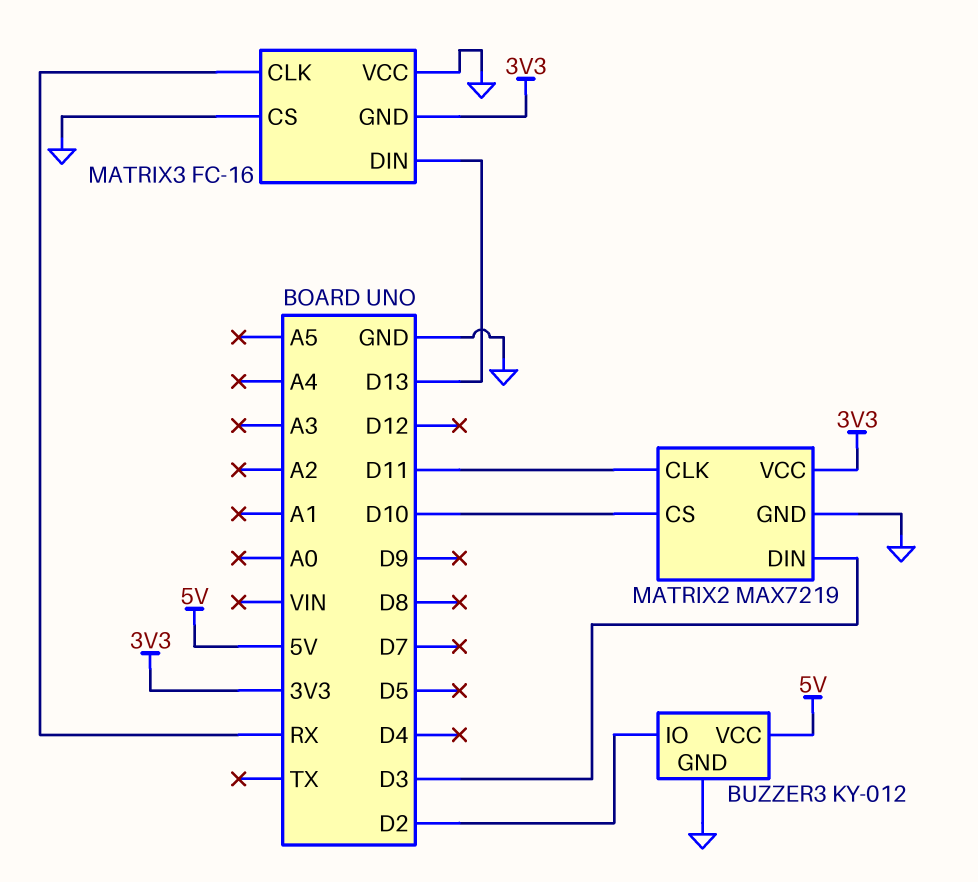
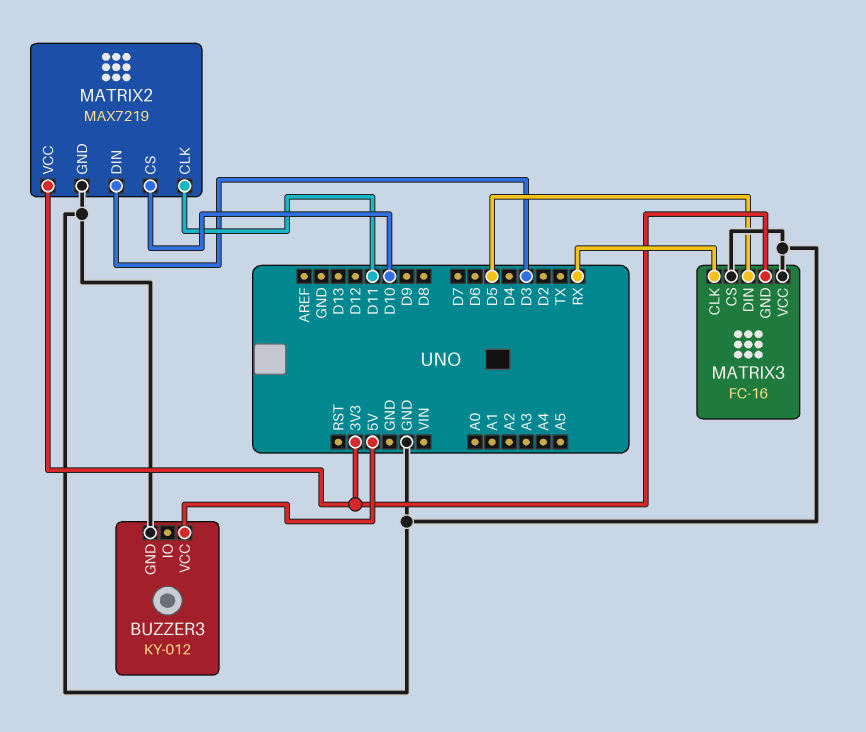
BUZZER3 pin IO: D2 -> none
MATRIX3 pin DIN: D13 -> D5

